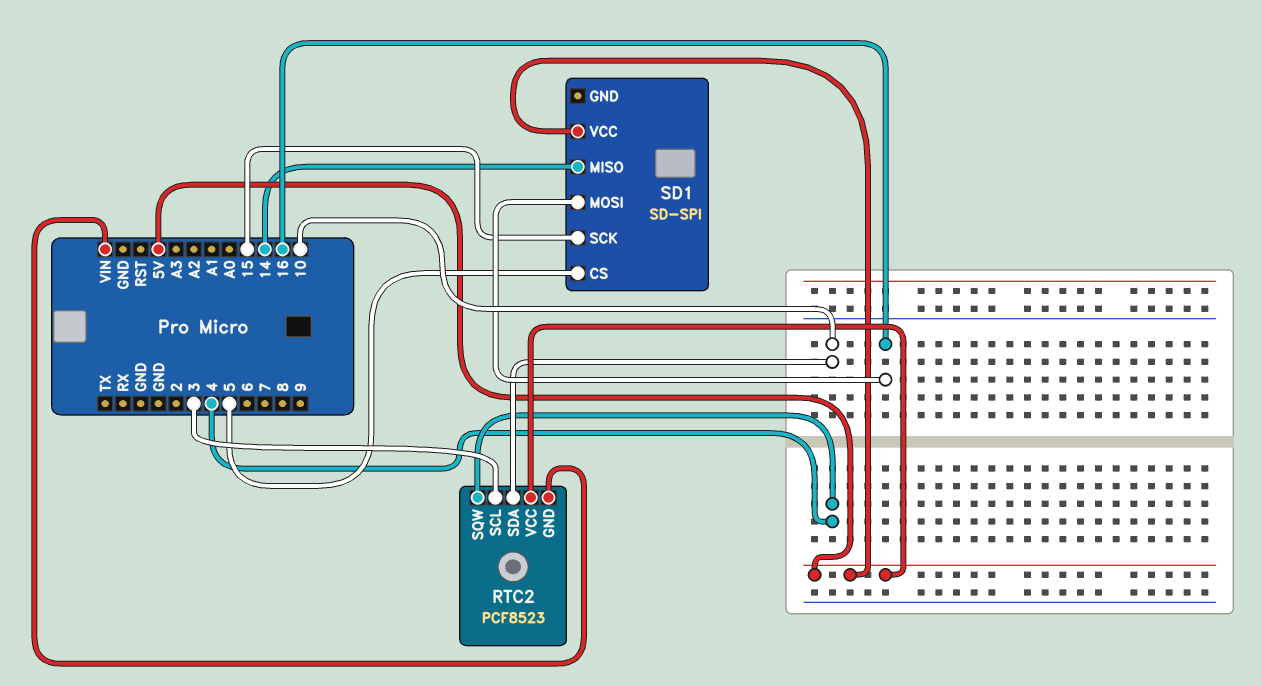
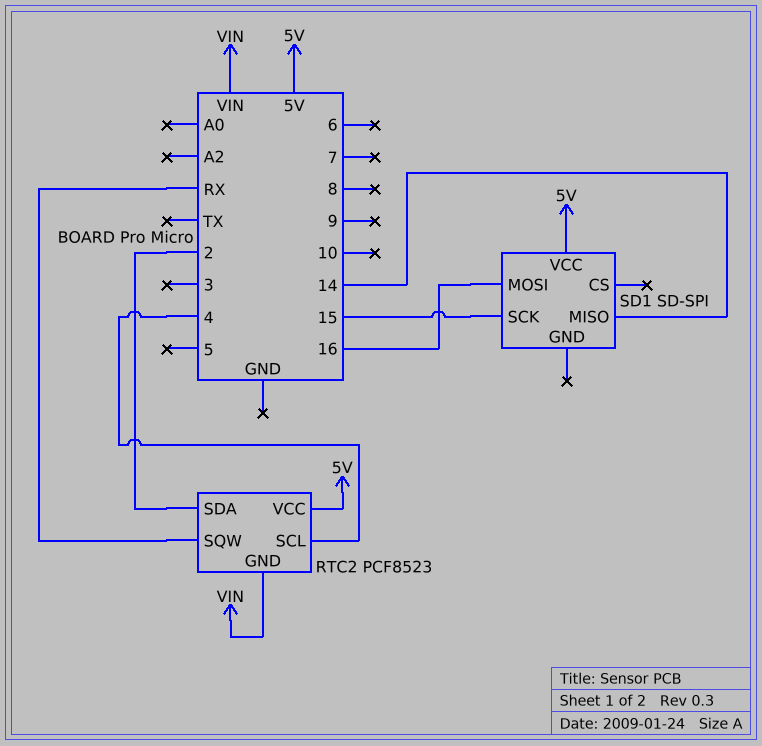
RTC2 pin SCL: 3 -> 4
RTC2 pin SDA: 10 -> 2
RTC2 pin SQW: 4 -> RX
SD1 pin CS: 5 -> none

